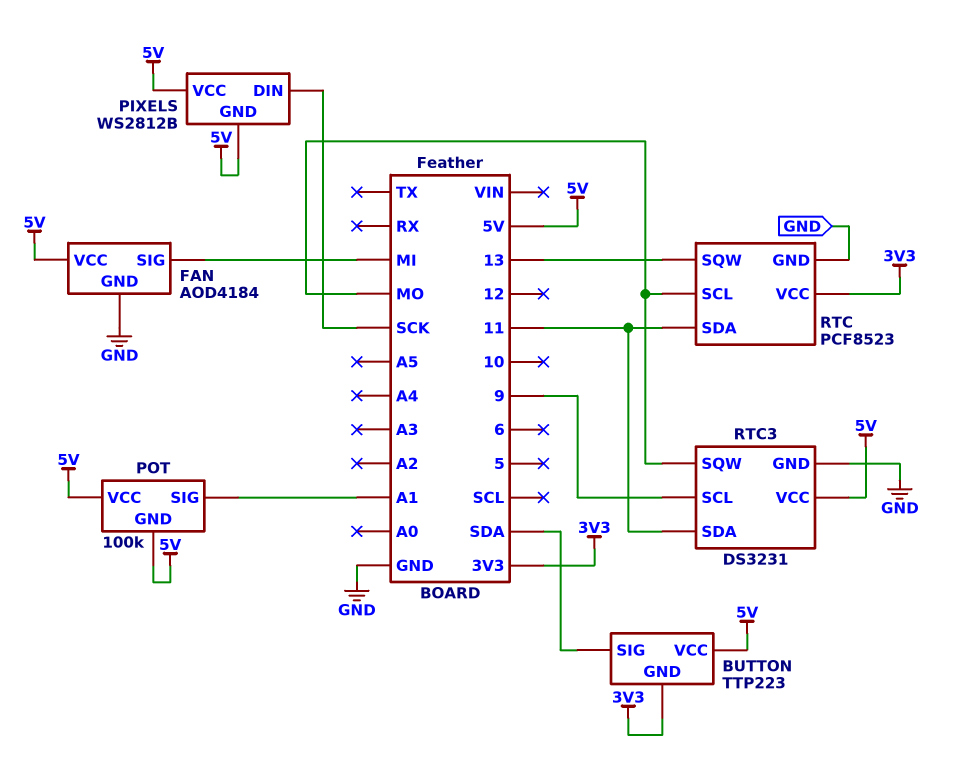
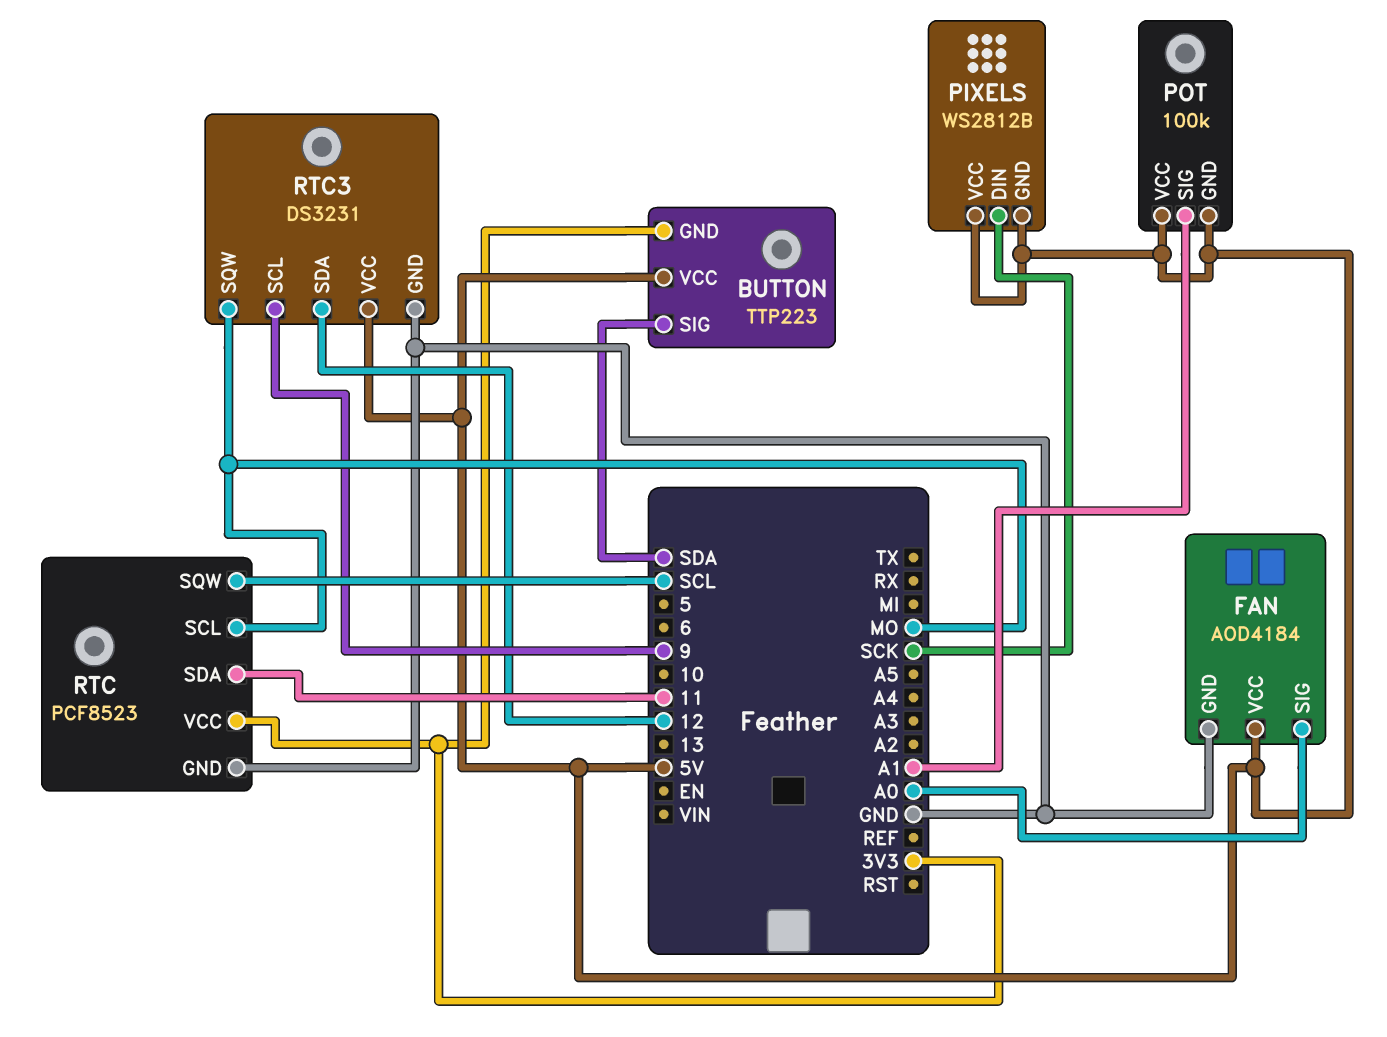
FAN pin SIG: MI -> A0
RTC pin SQW: 13 -> SCL
RTC3 pin SDA: 11 -> 12

